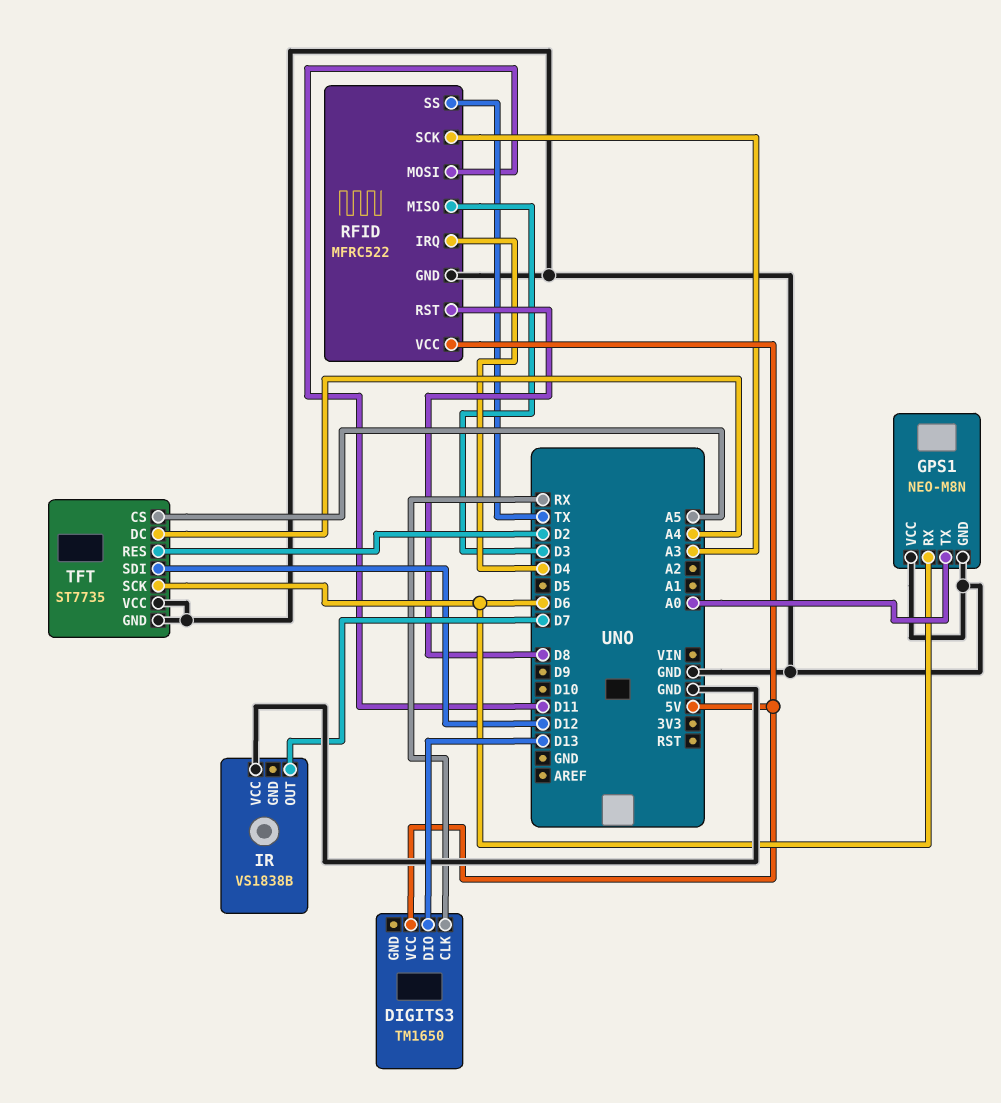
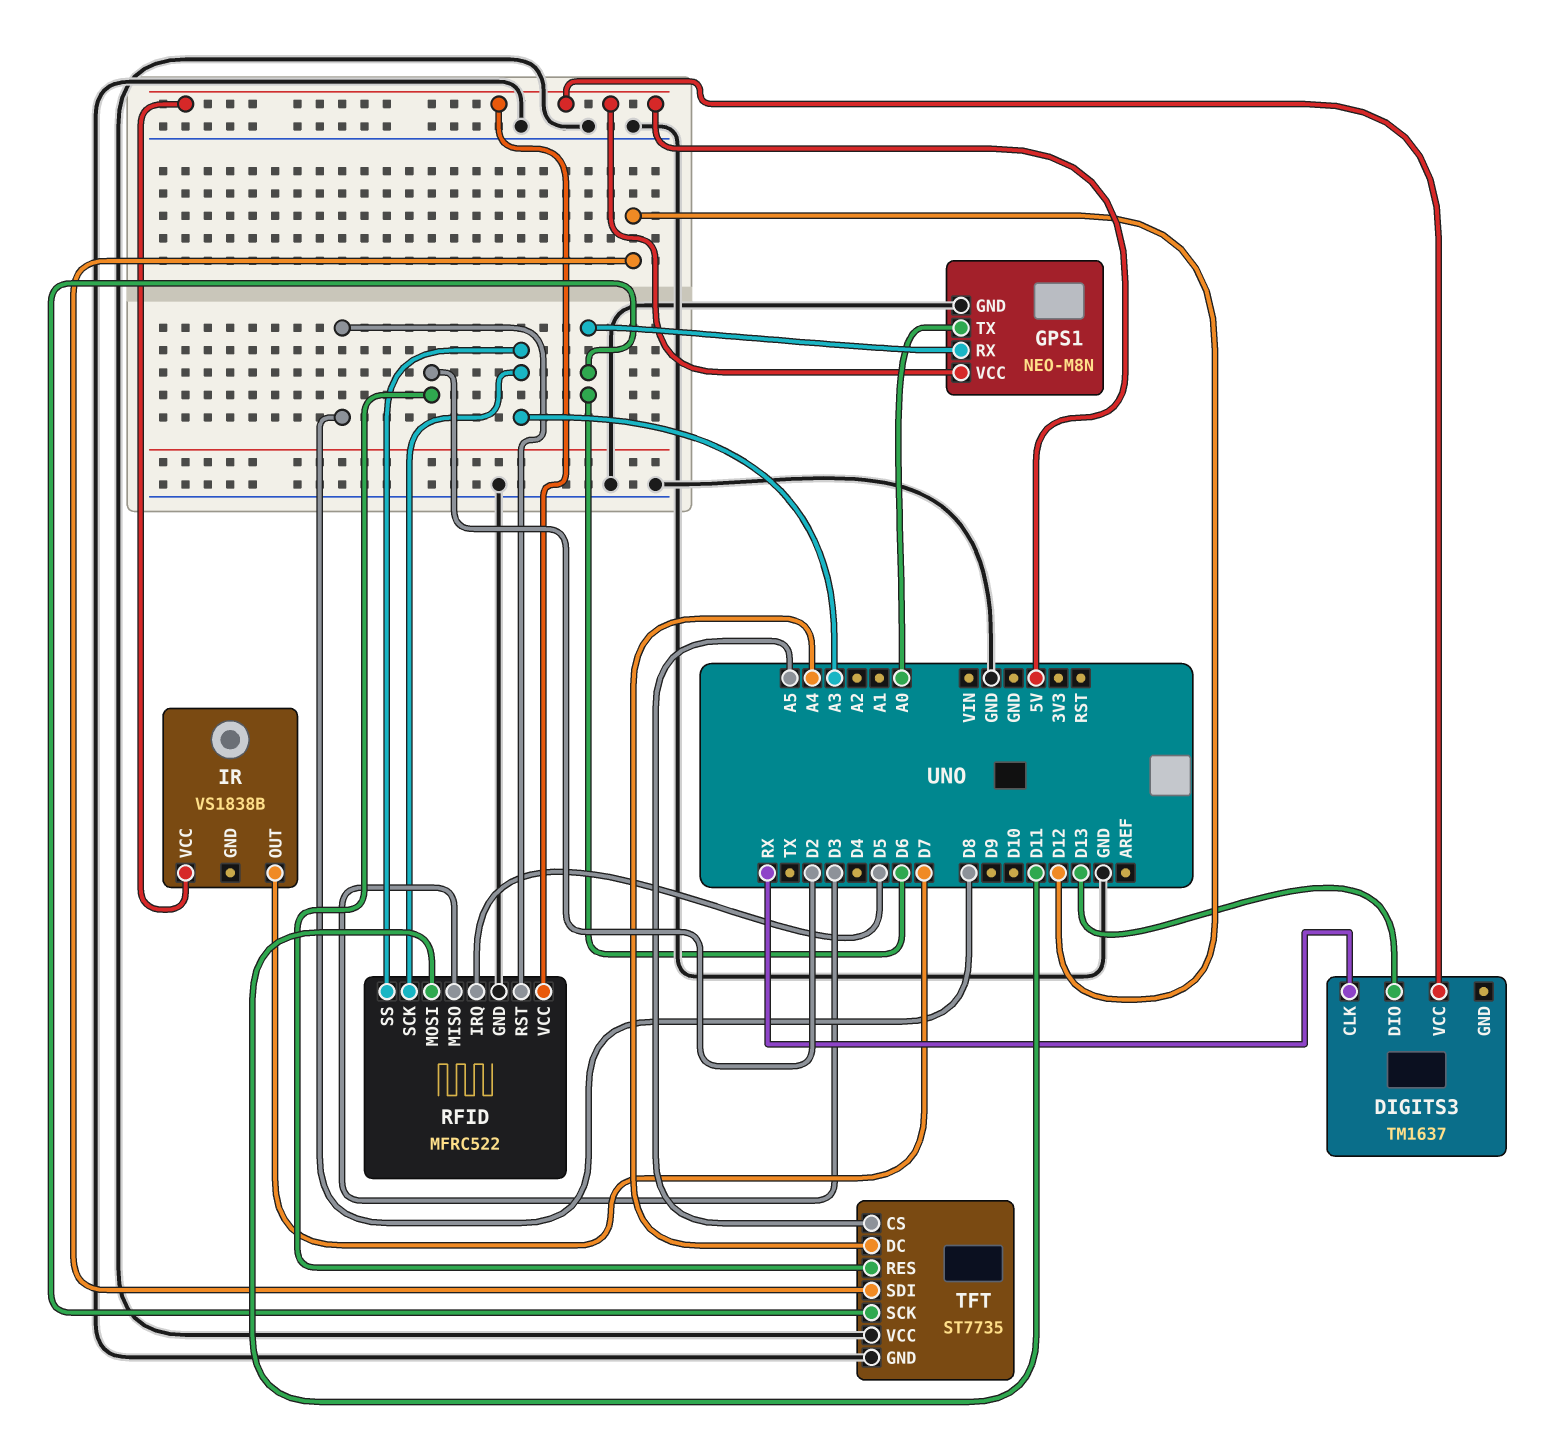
DIGITS3: TM1650 -> TM1637
GPS1 pin VCC: GND -> 5V
IR pin VCC: GND -> 5V
RFID pin IRQ: D4 -> D5
RFID pin SS: TX -> A3

